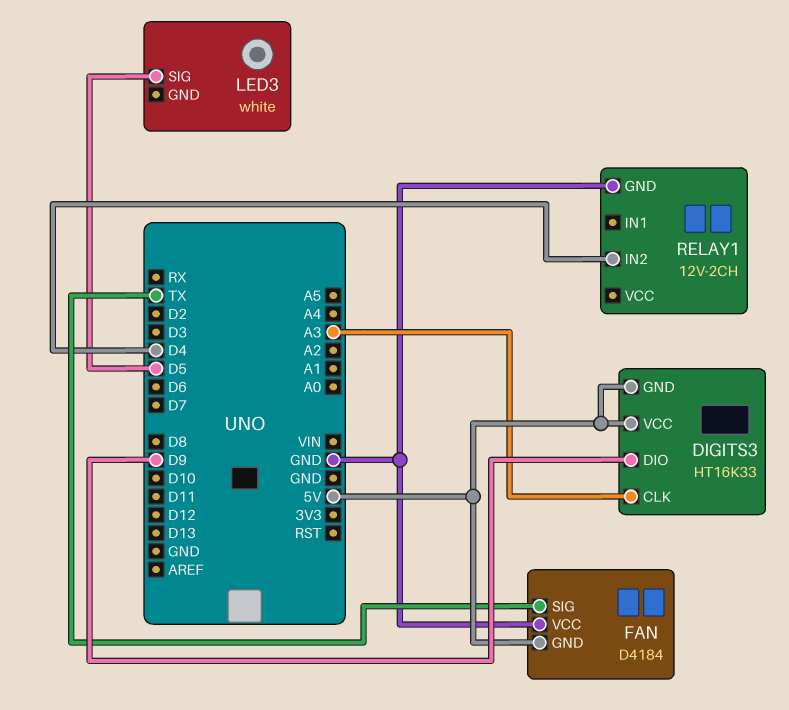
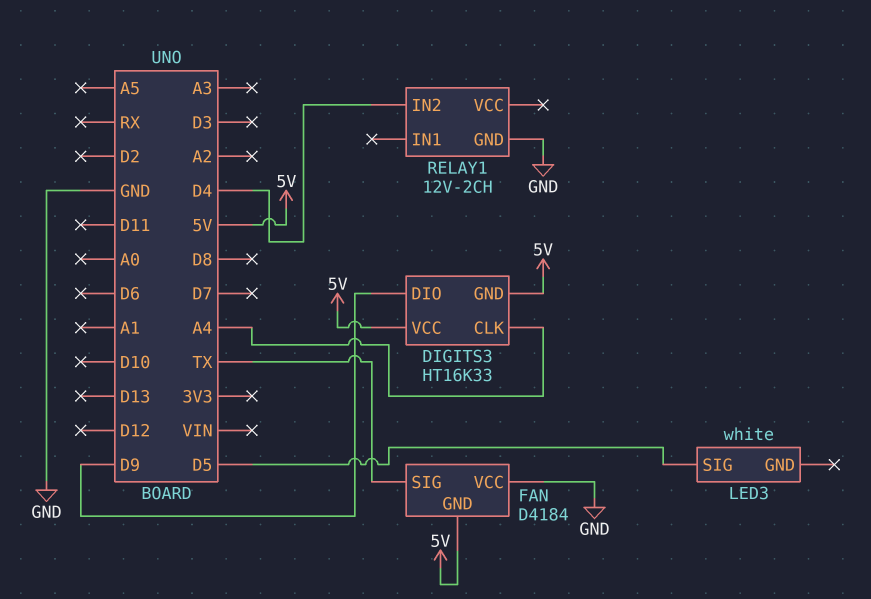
DIGITS3 pin CLK: A3 -> A4

